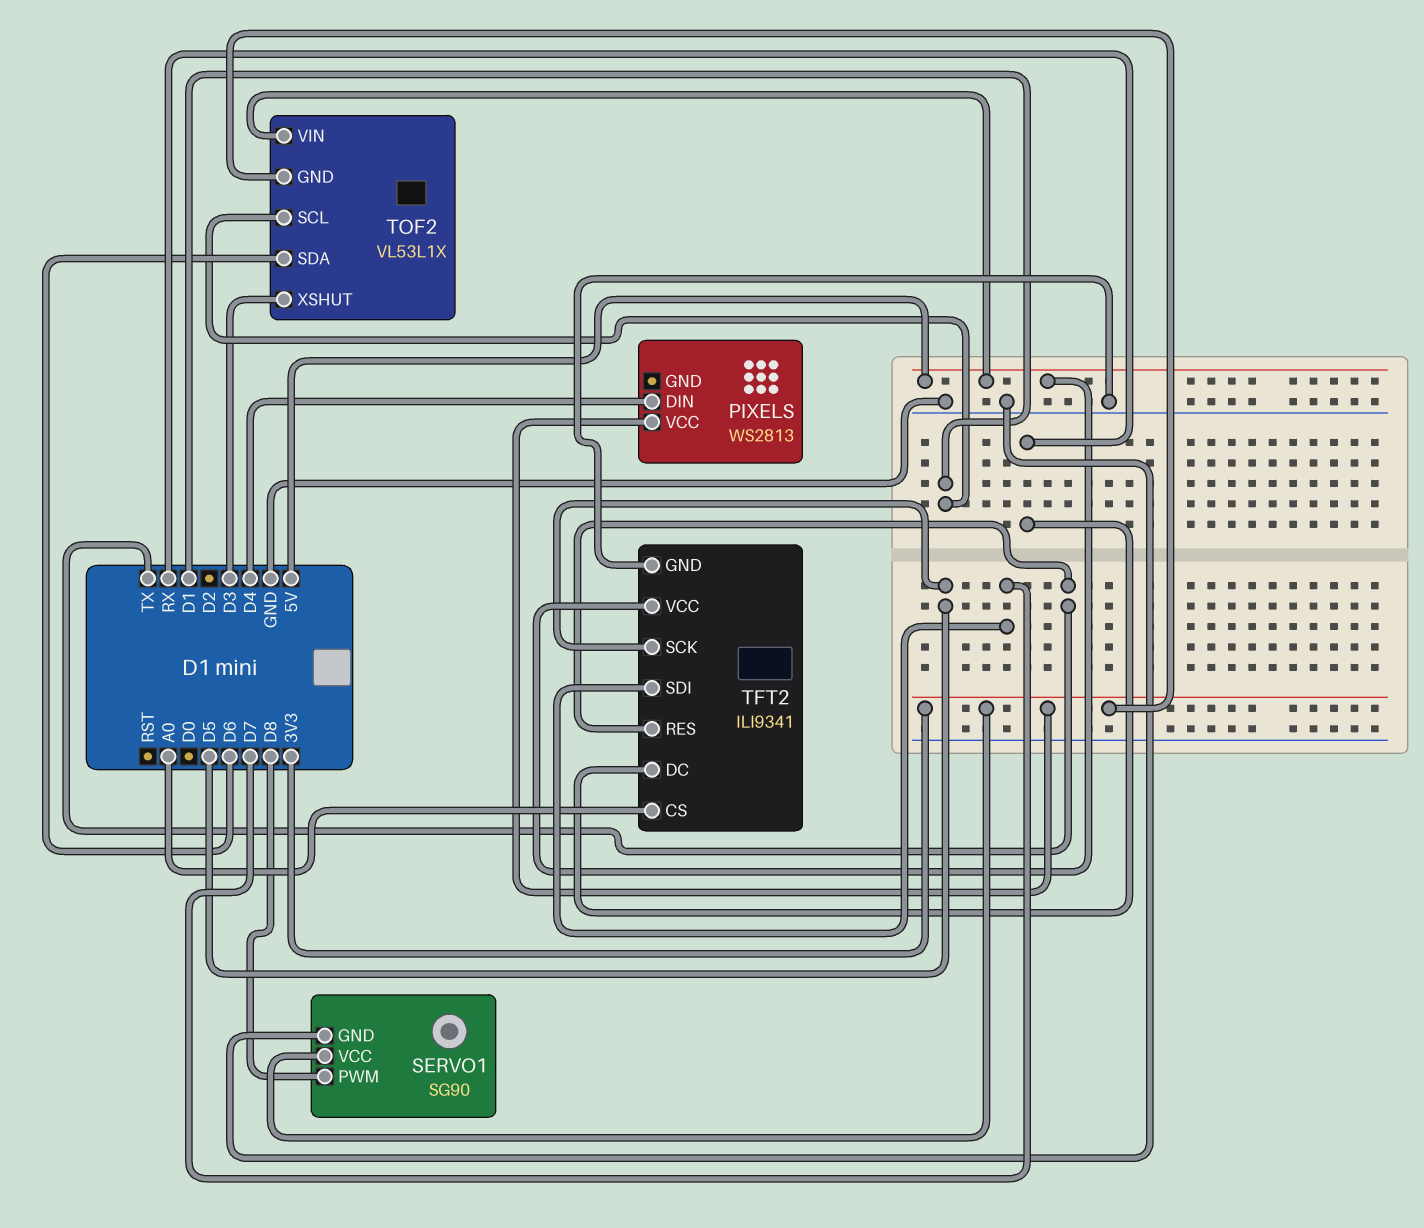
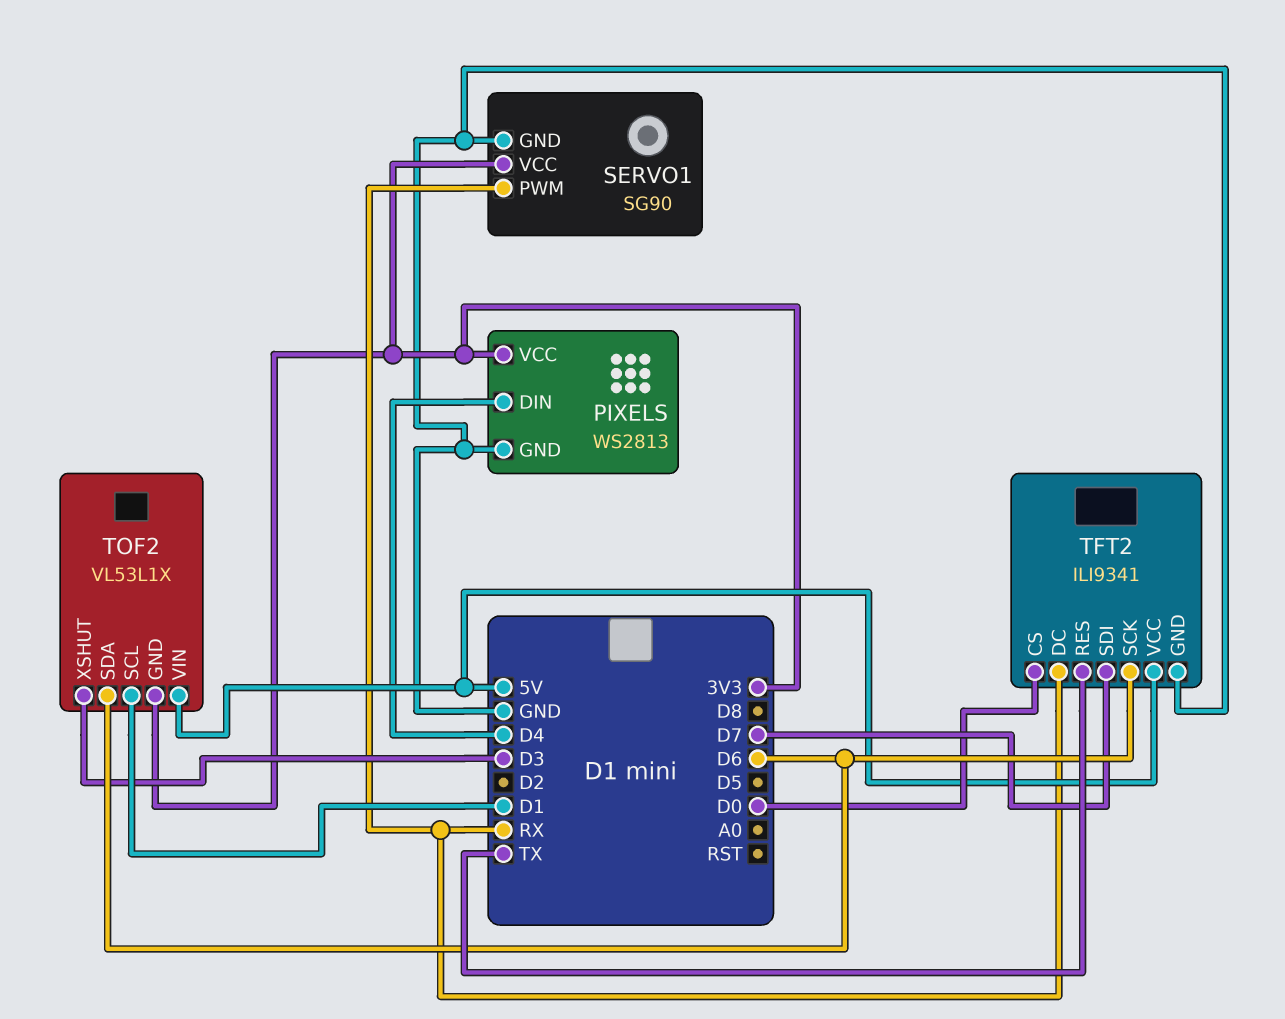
PIXELS pin GND: none -> GND
SERVO1 pin PWM: D8 -> RX
TFT2 pin CS: A0 -> D0
TFT2 pin SCK: D5 -> D6

